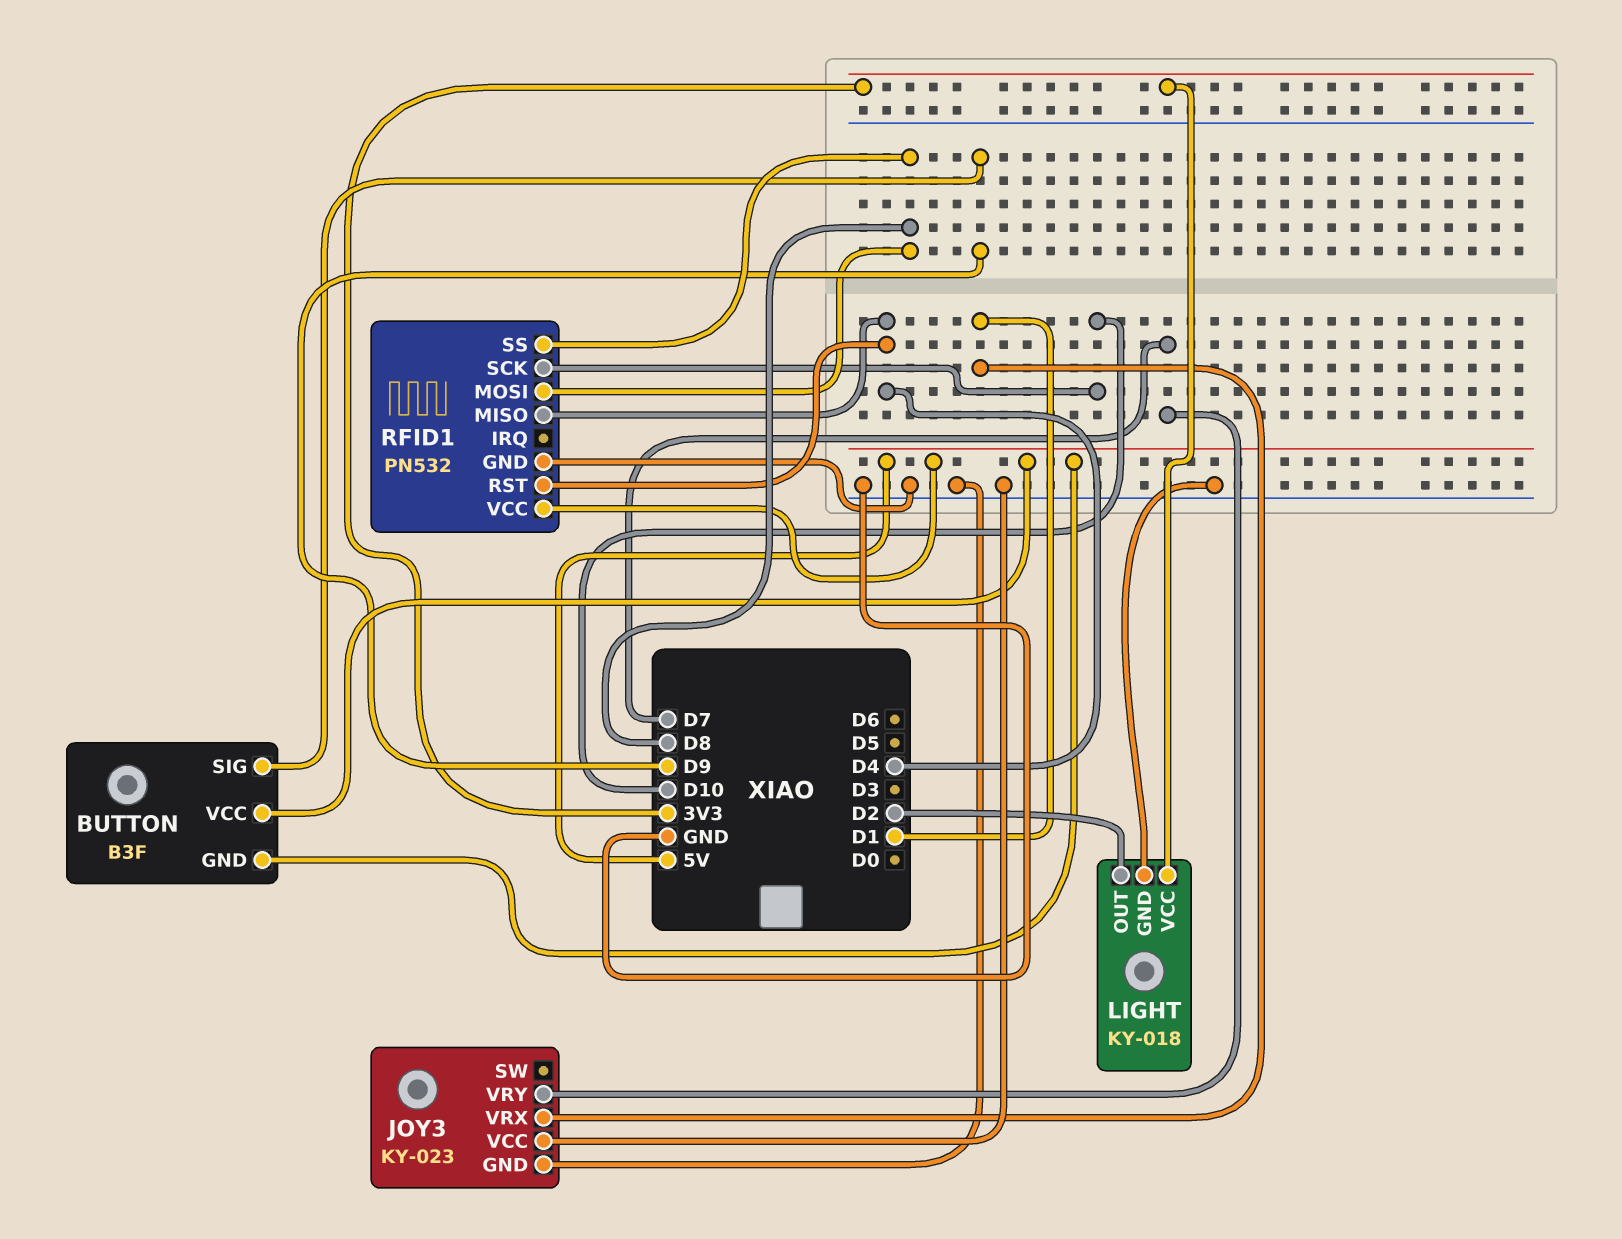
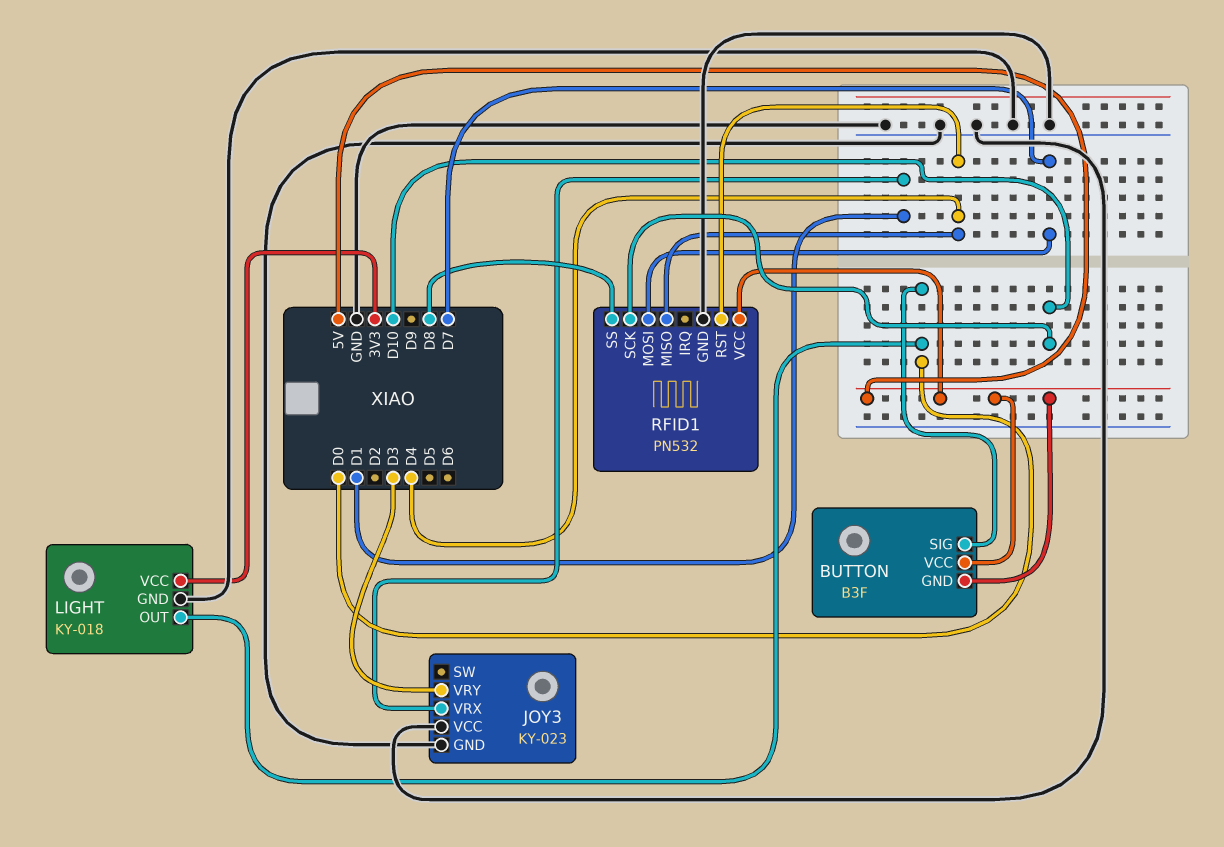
BUTTON pin SIG: D9 -> D0
JOY3 pin VRY: D7 -> D3
LIGHT pin OUT: D2 -> D0
RFID1 pin MOSI: D8 -> D7

